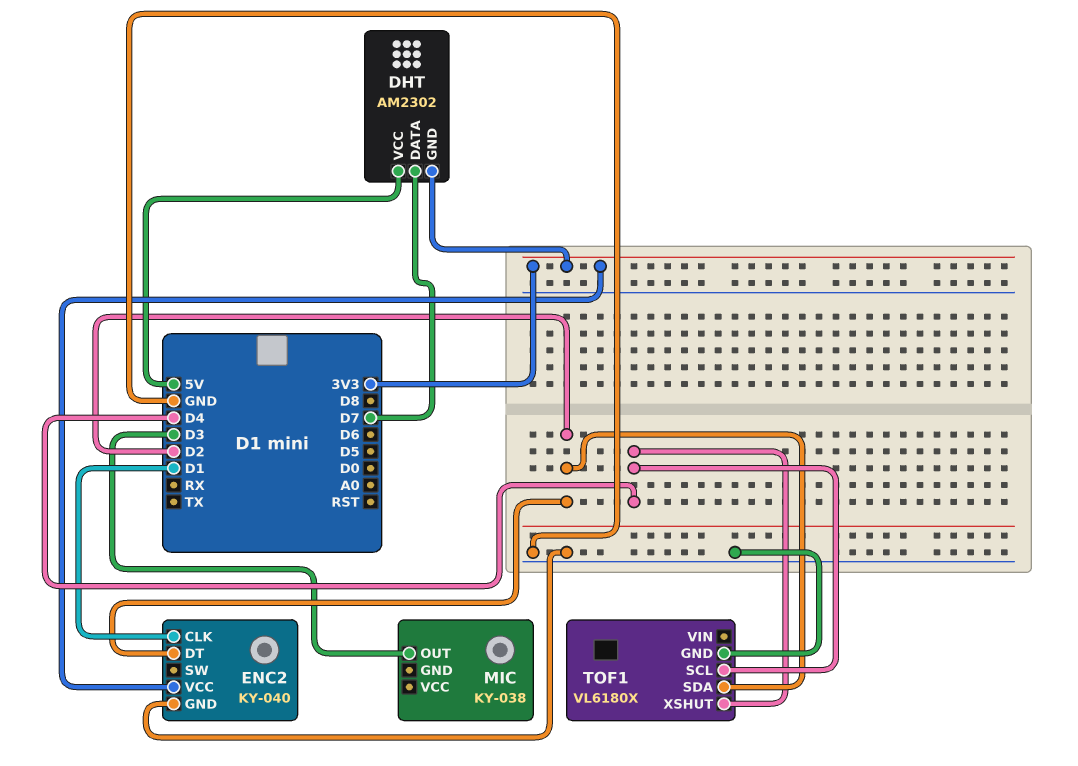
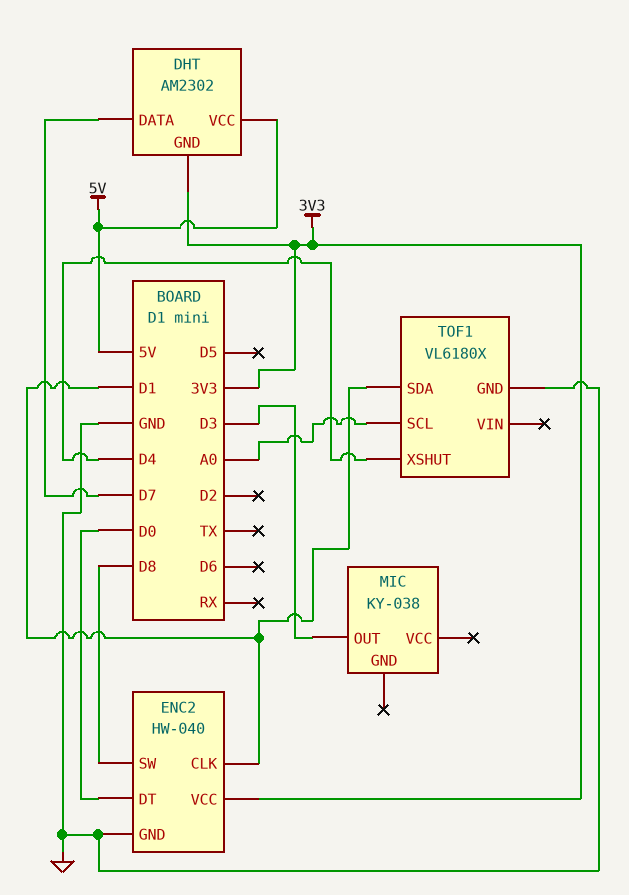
ENC2: KY-040 -> HW-040
ENC2 pin DT: D2 -> D0
ENC2 pin SW: none -> D8
TOF1 pin SCL: D4 -> A0
TOF1 pin SDA: D2 -> D1

